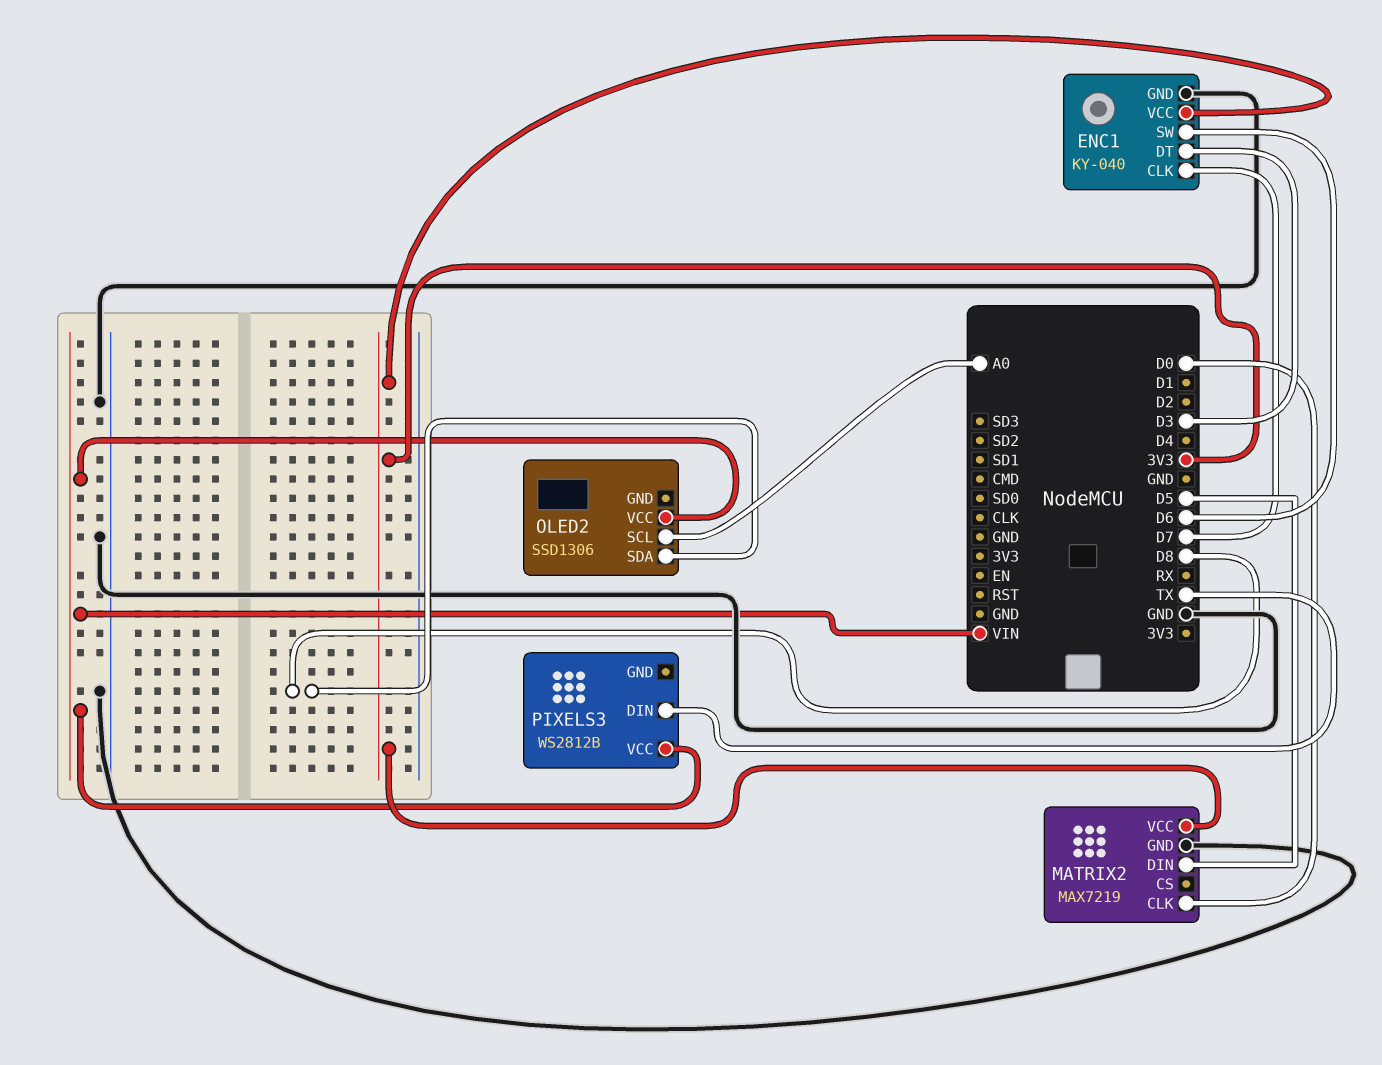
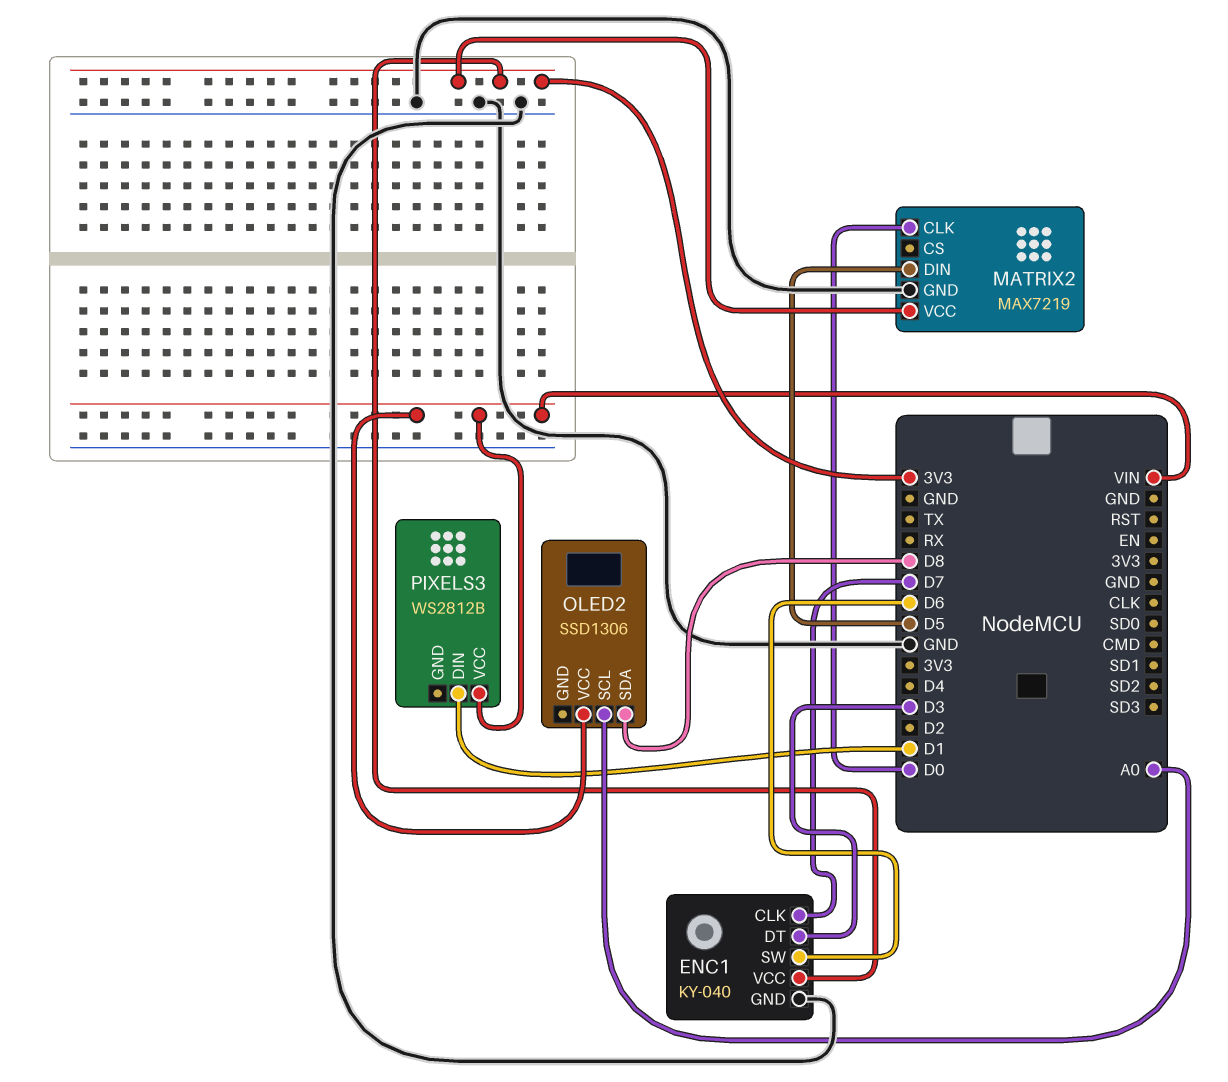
PIXELS3 pin DIN: TX -> D1

